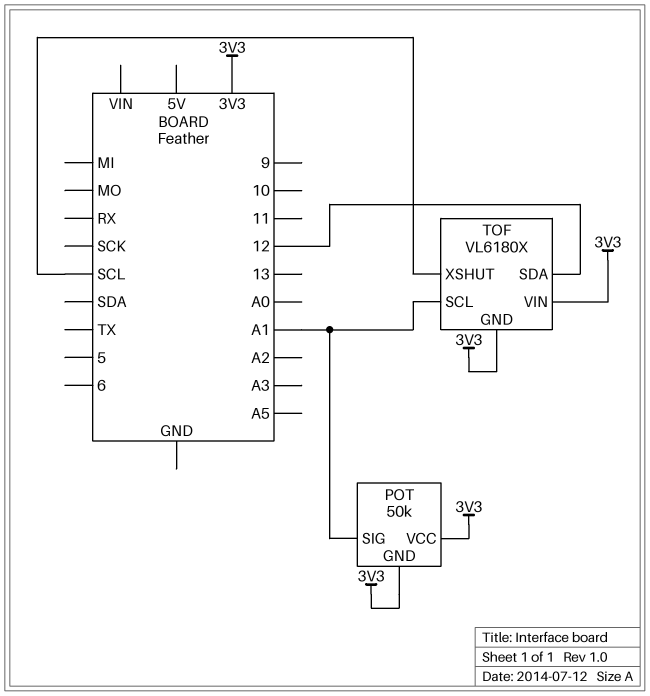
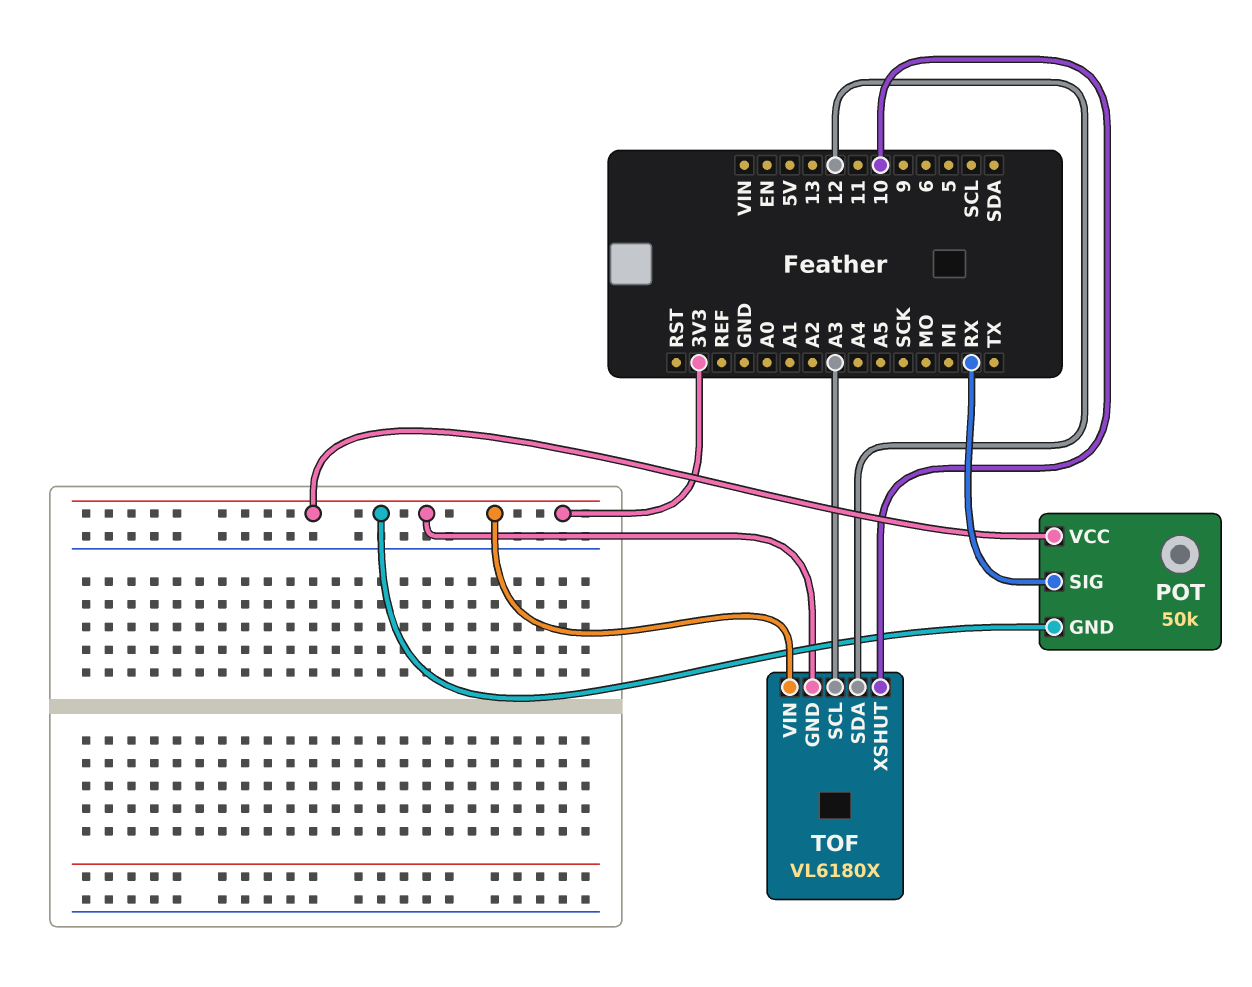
POT pin SIG: A1 -> RX
TOF pin SCL: A1 -> A3
TOF pin XSHUT: SCL -> 10

